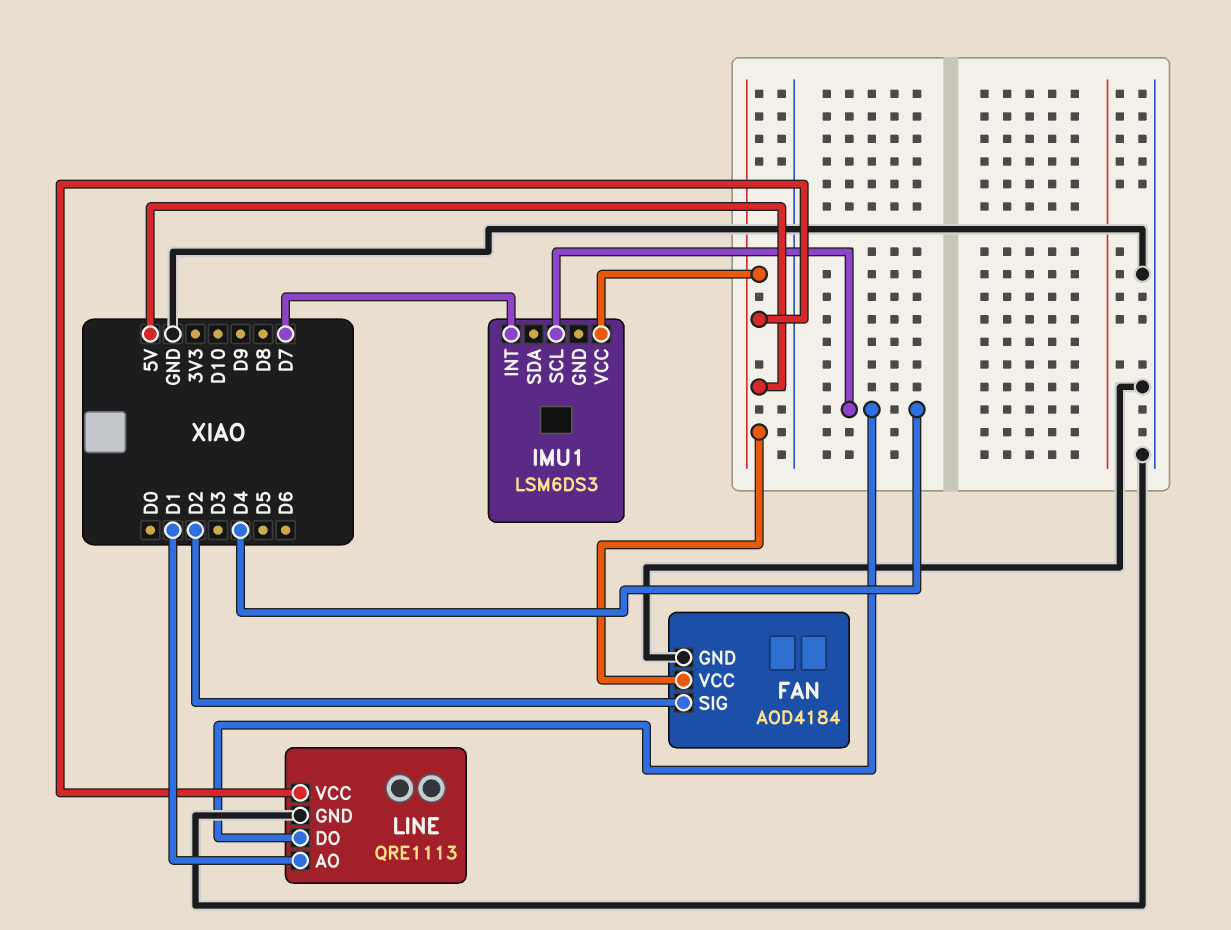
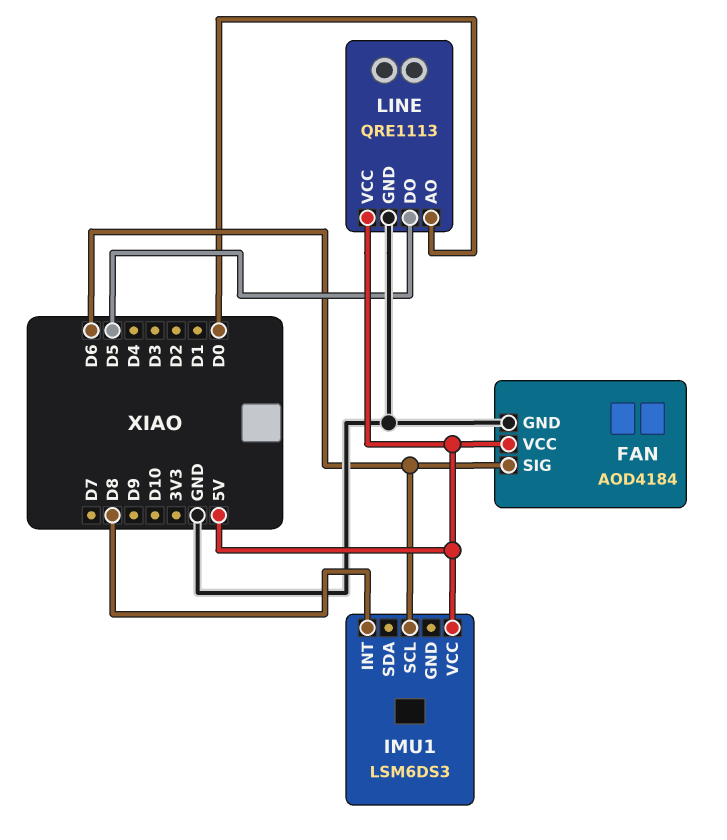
FAN pin SIG: D2 -> D6
IMU1 pin INT: D7 -> D8
IMU1 pin SCL: D4 -> D6
LINE pin AO: D1 -> D0
LINE pin DO: D4 -> D5

